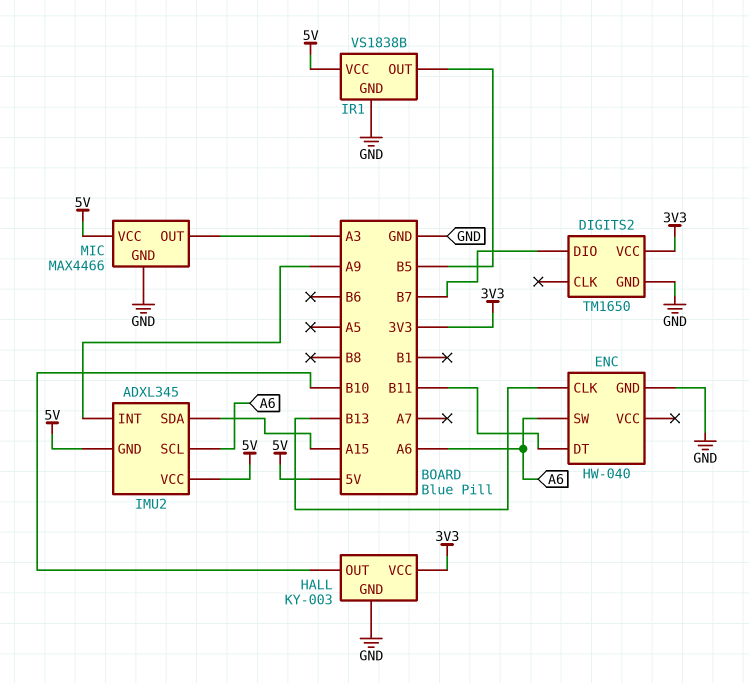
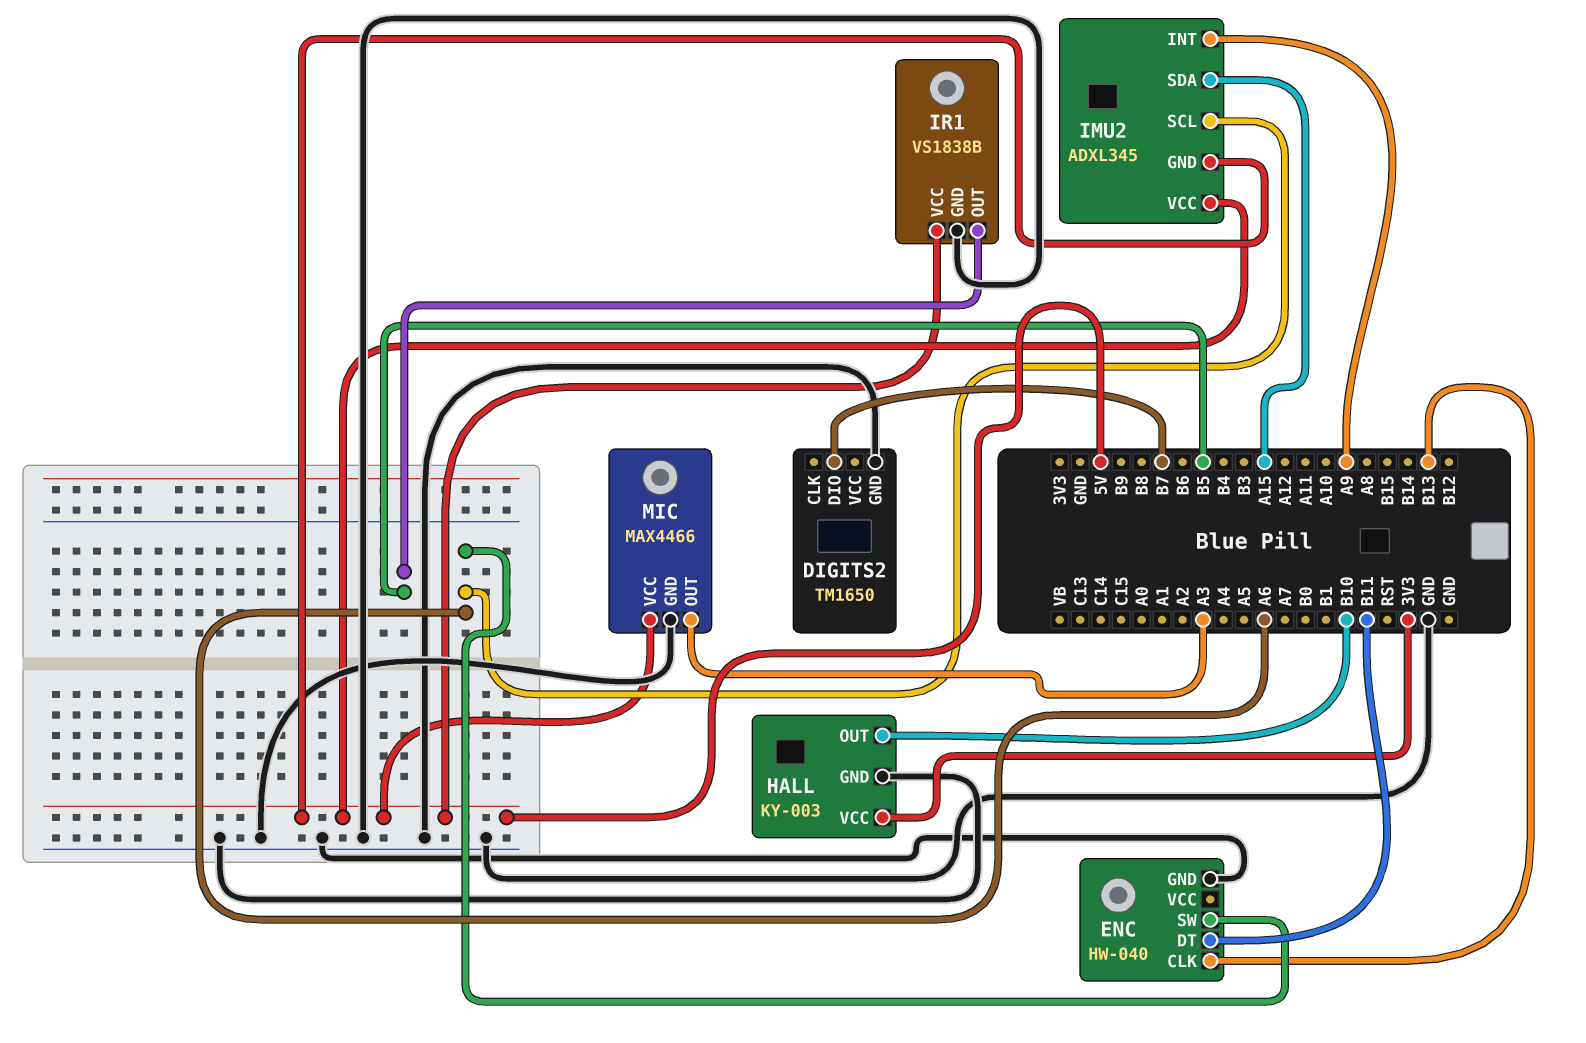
DIGITS2 pin VCC: 3V3 -> none

